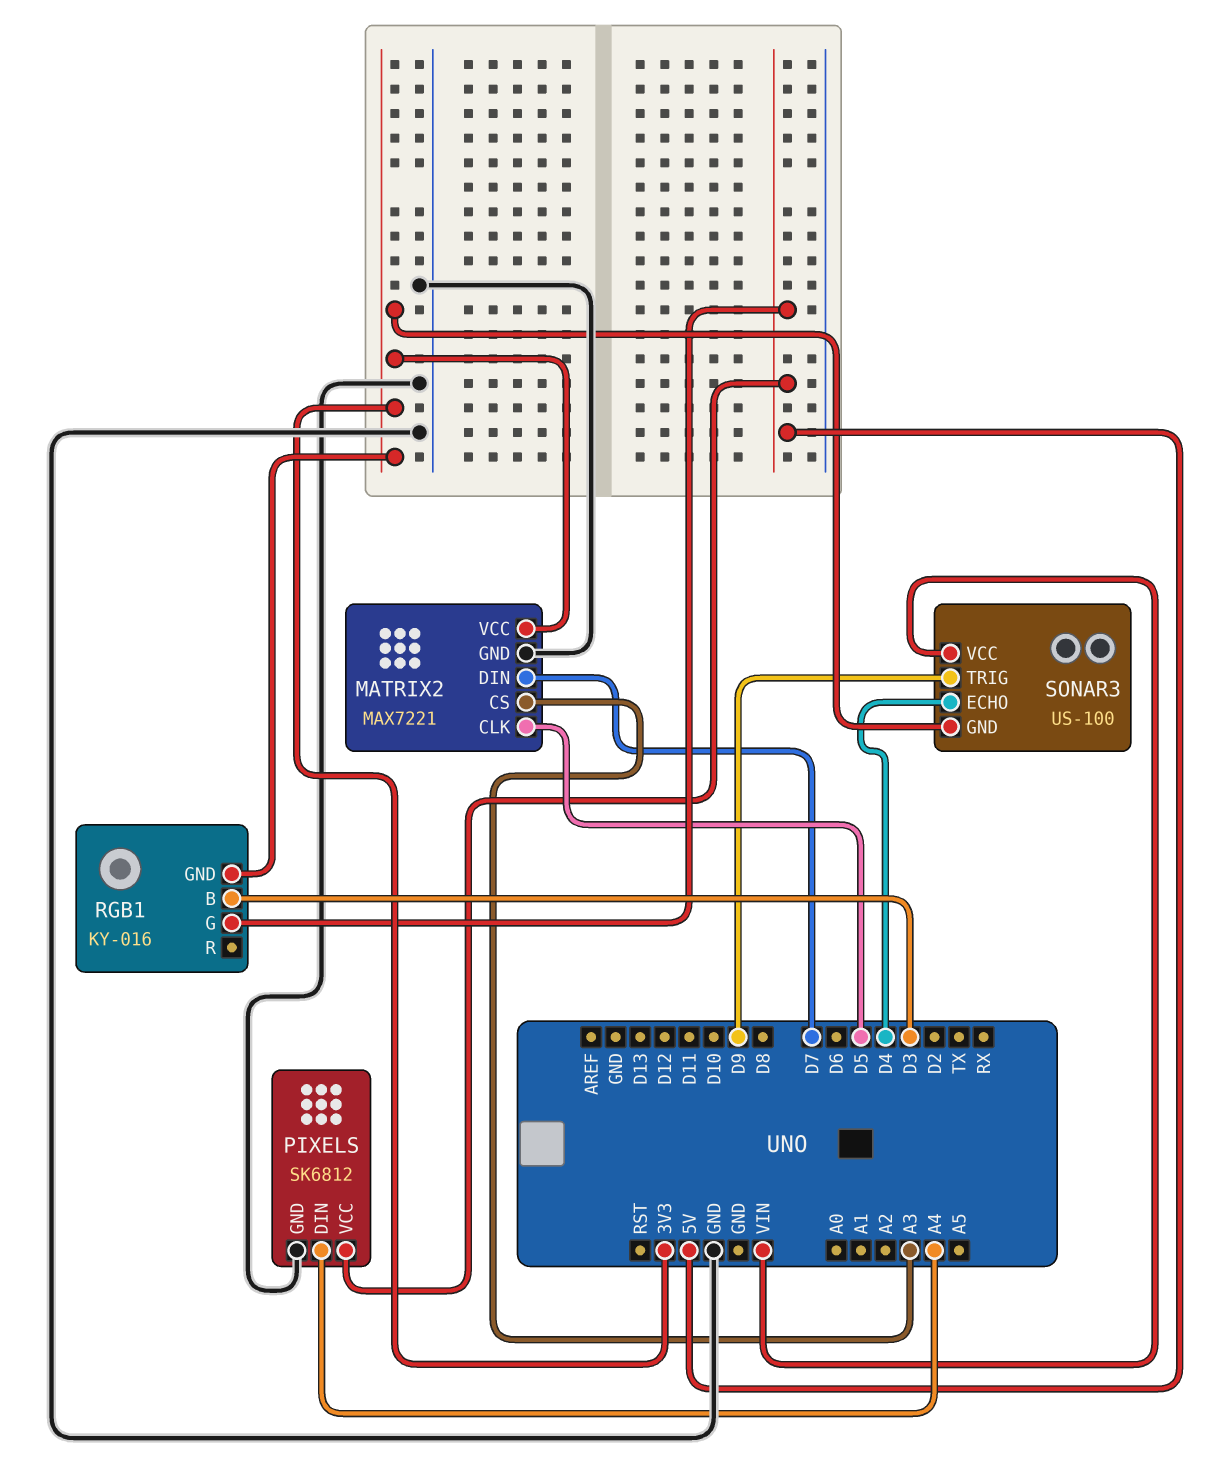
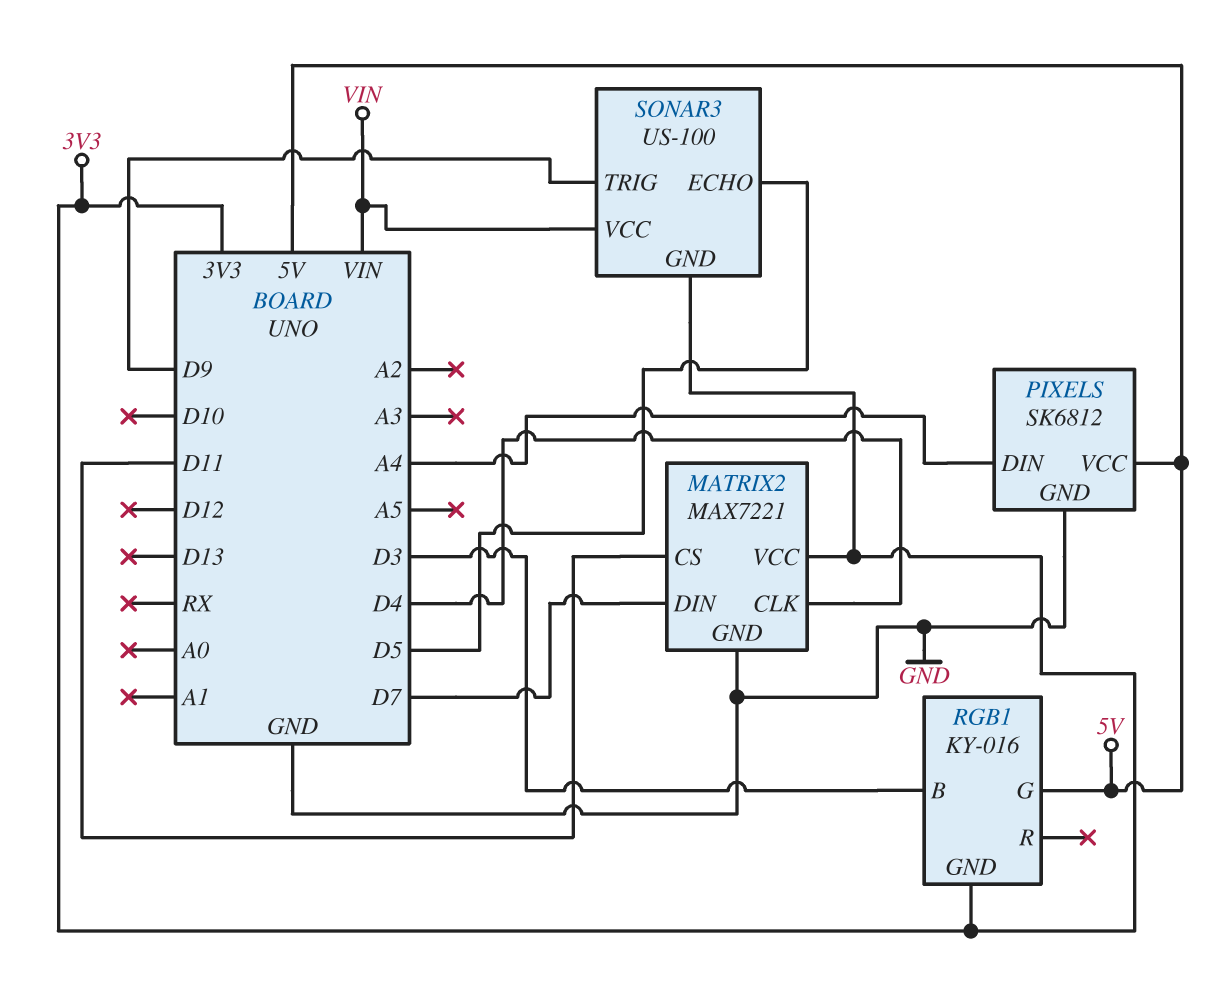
MATRIX2 pin CLK: D5 -> D4
MATRIX2 pin CS: A3 -> D11
SONAR3 pin ECHO: D4 -> D5

